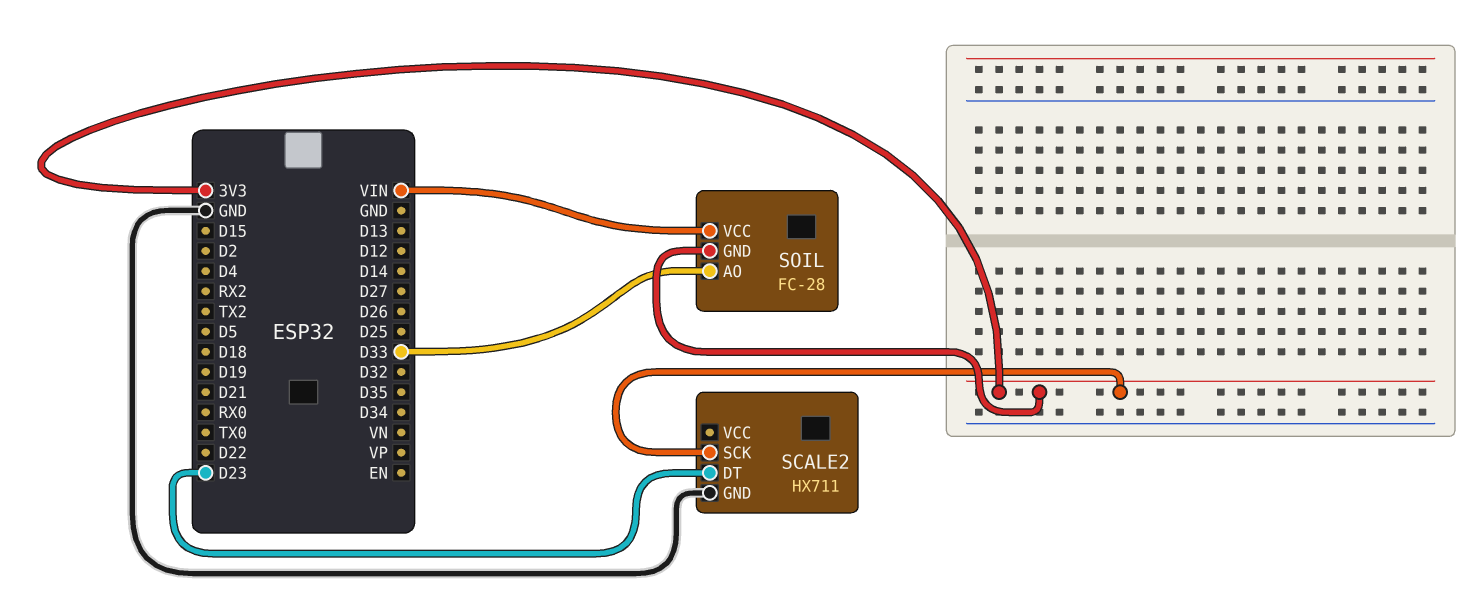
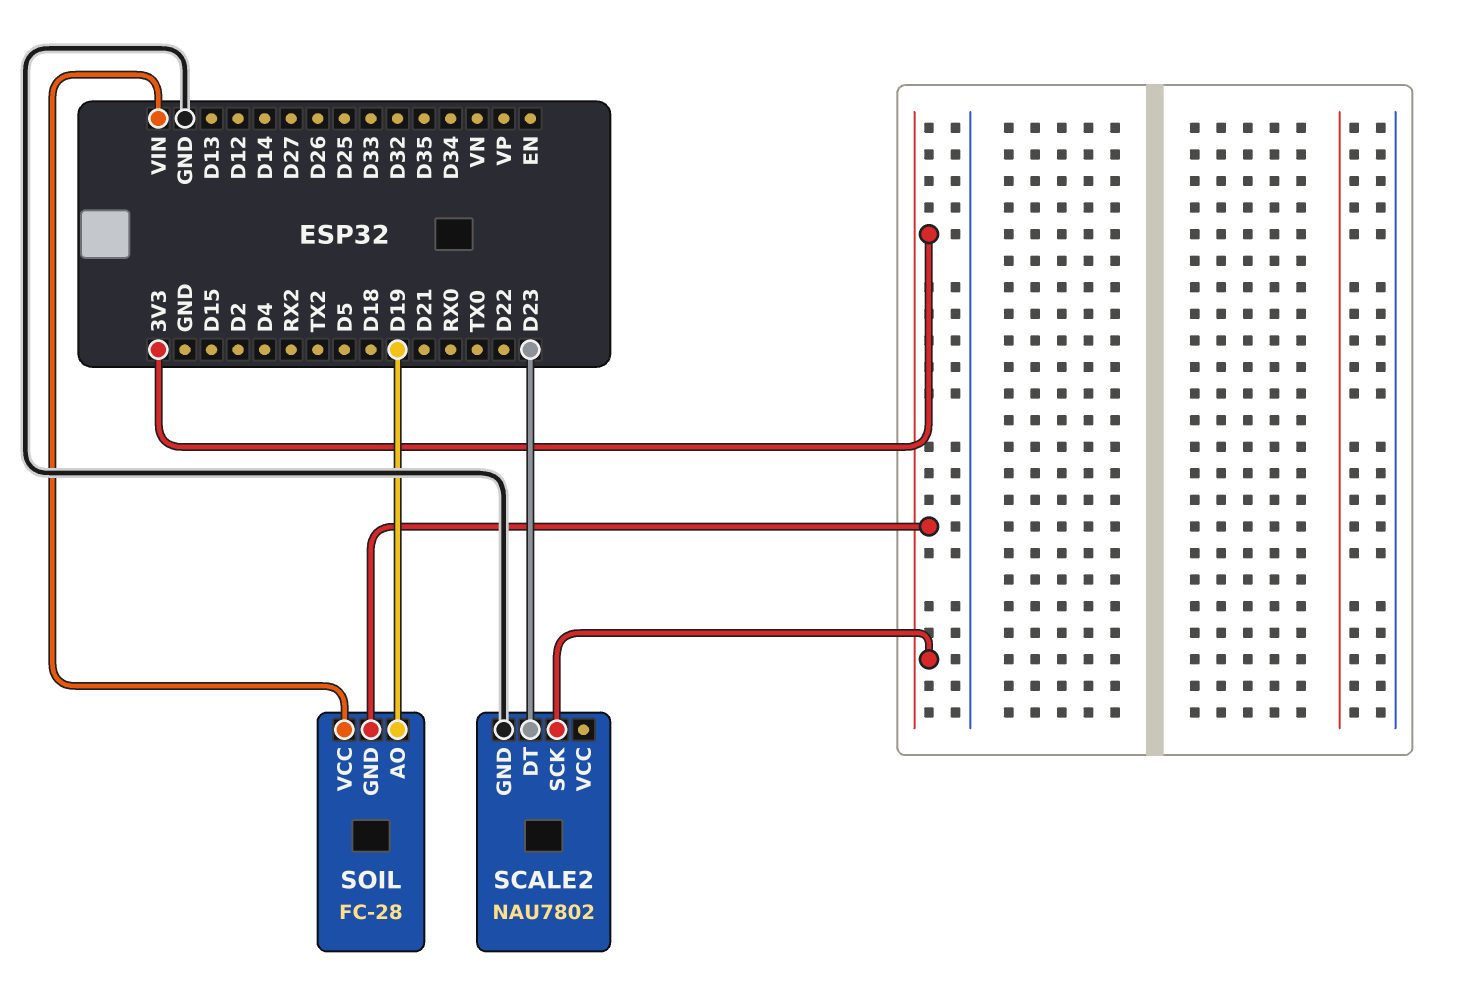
SCALE2: HX711 -> NAU7802
SOIL pin AO: D33 -> D19

